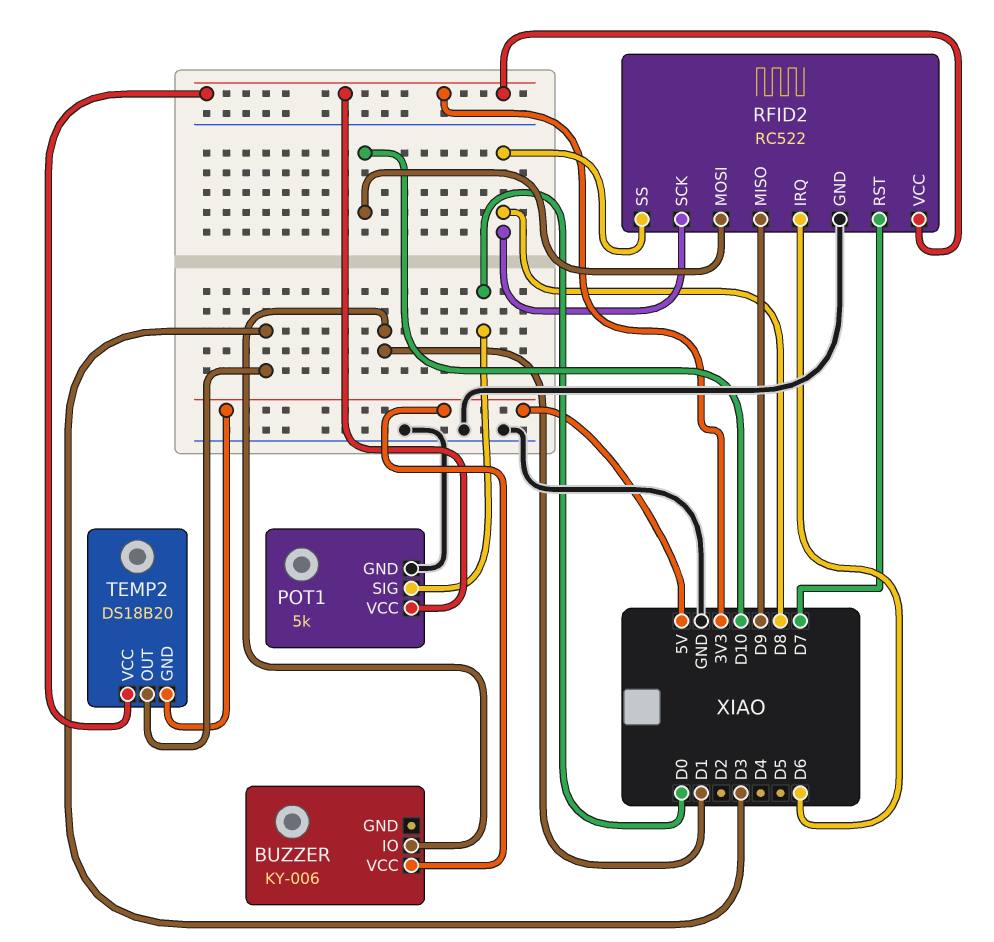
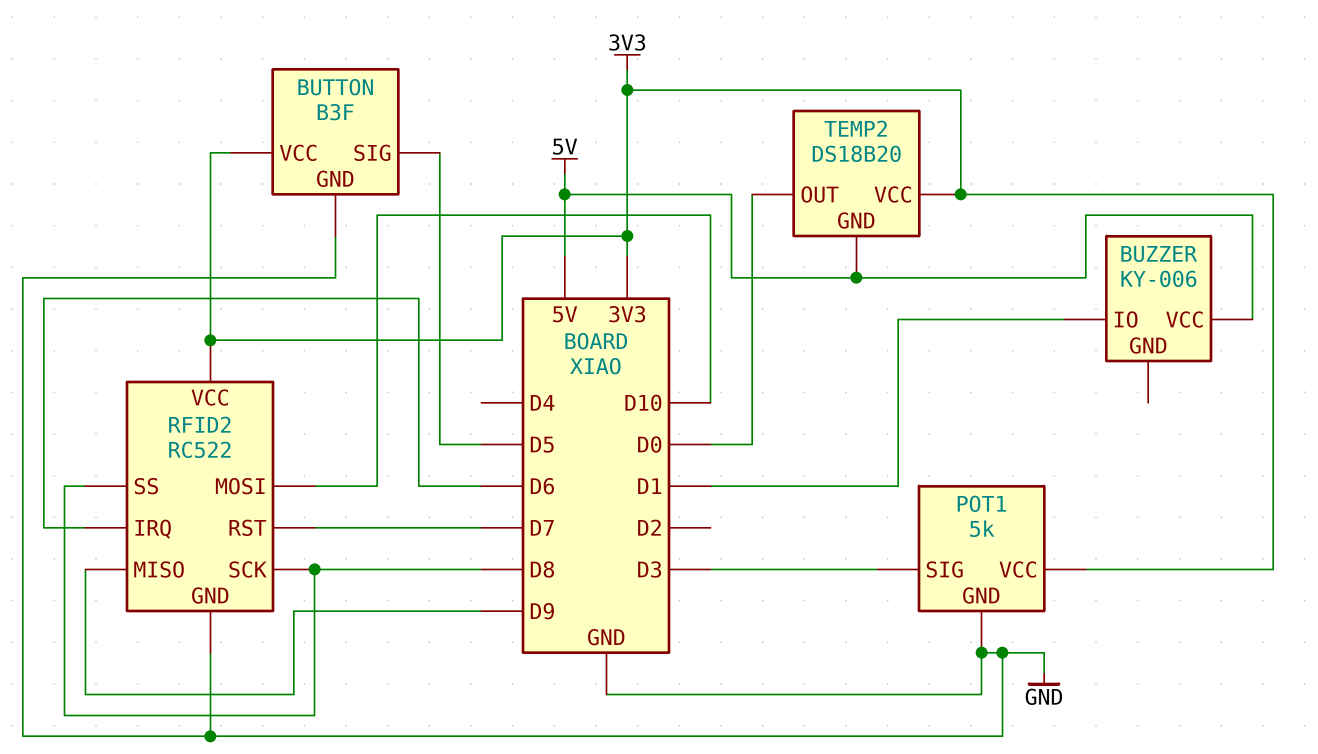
BUTTON: none -> B3F
BUTTON pin GND: none -> GND
BUTTON pin SIG: none -> D5
BUTTON pin VCC: none -> 3V3
POT1 pin SIG: D0 -> D3
TEMP2 pin OUT: D3 -> D0

